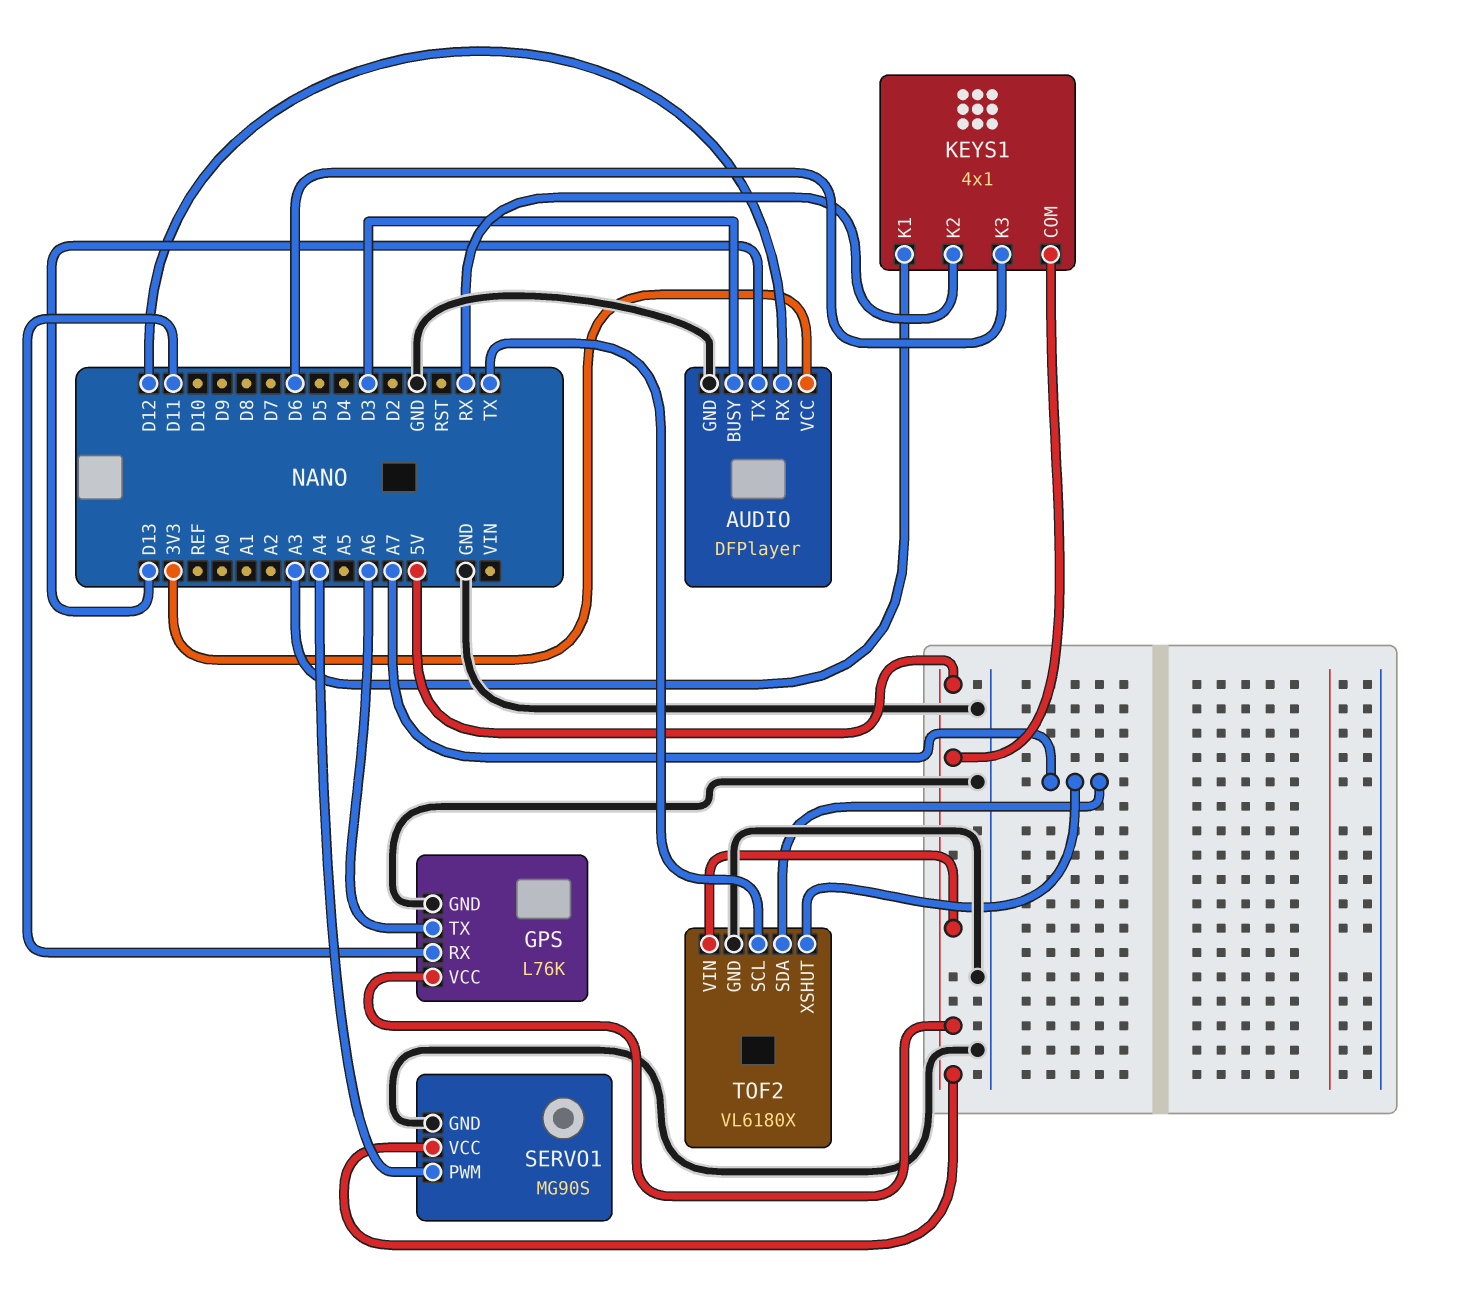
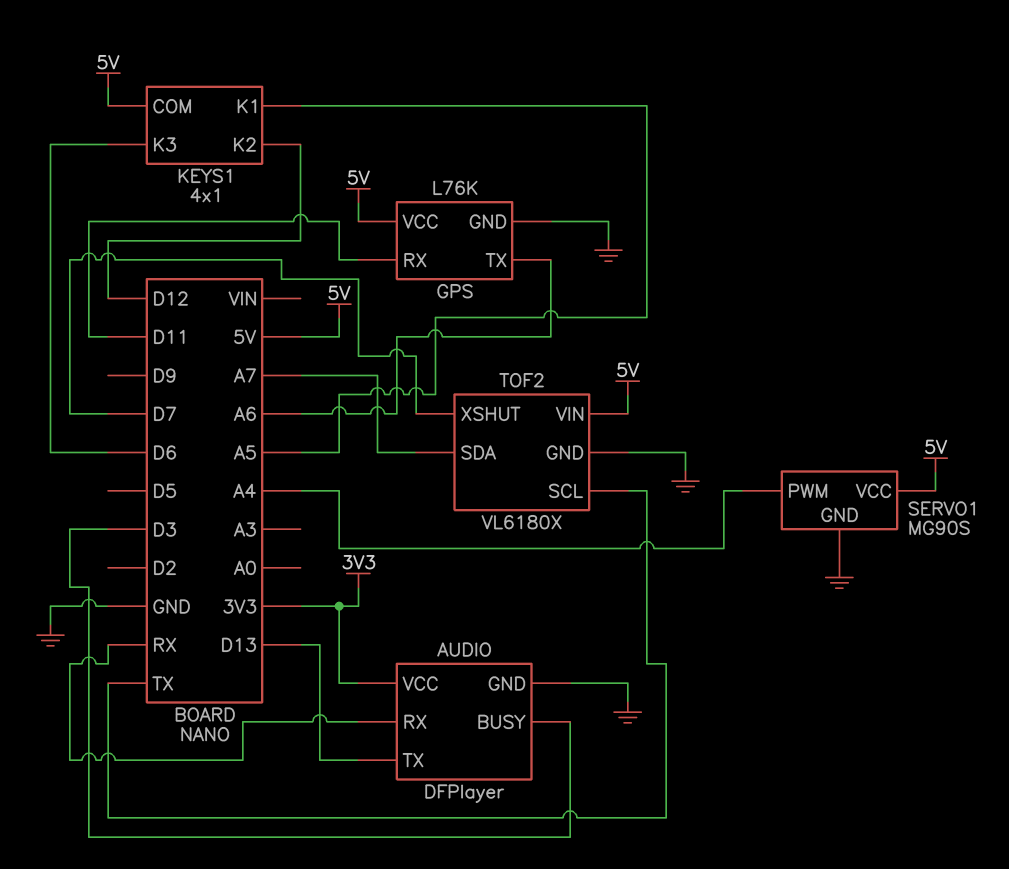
AUDIO pin RX: D12 -> RX
KEYS1 pin K1: A3 -> A5
KEYS1 pin K2: RX -> D12
TOF2 pin XSHUT: A7 -> D7

